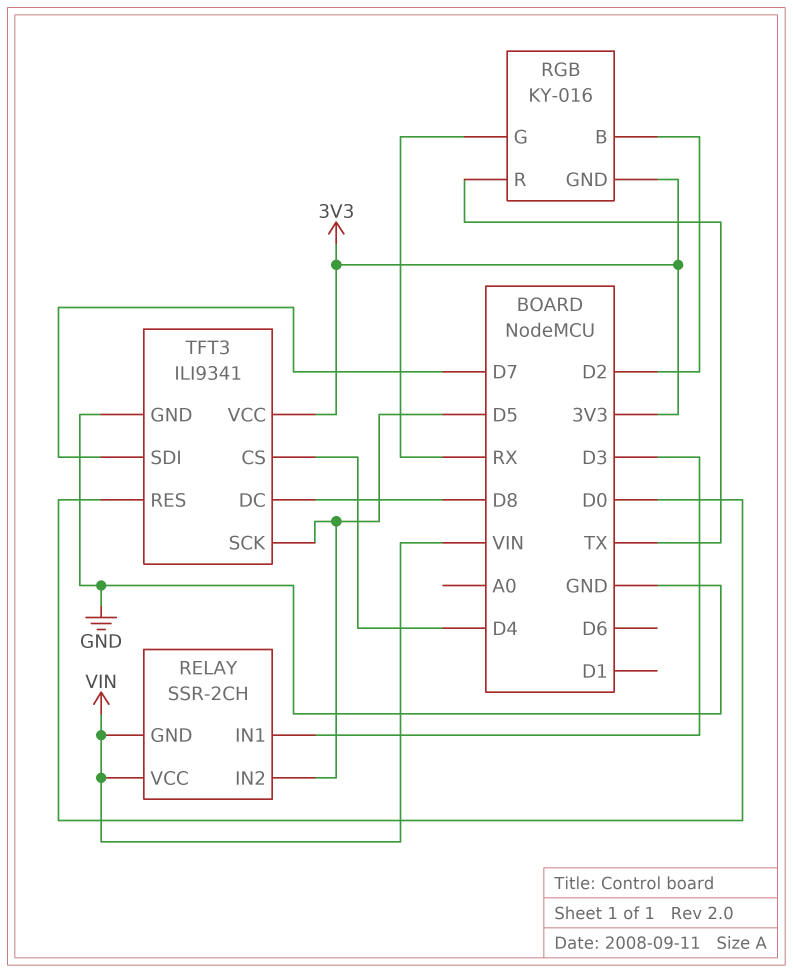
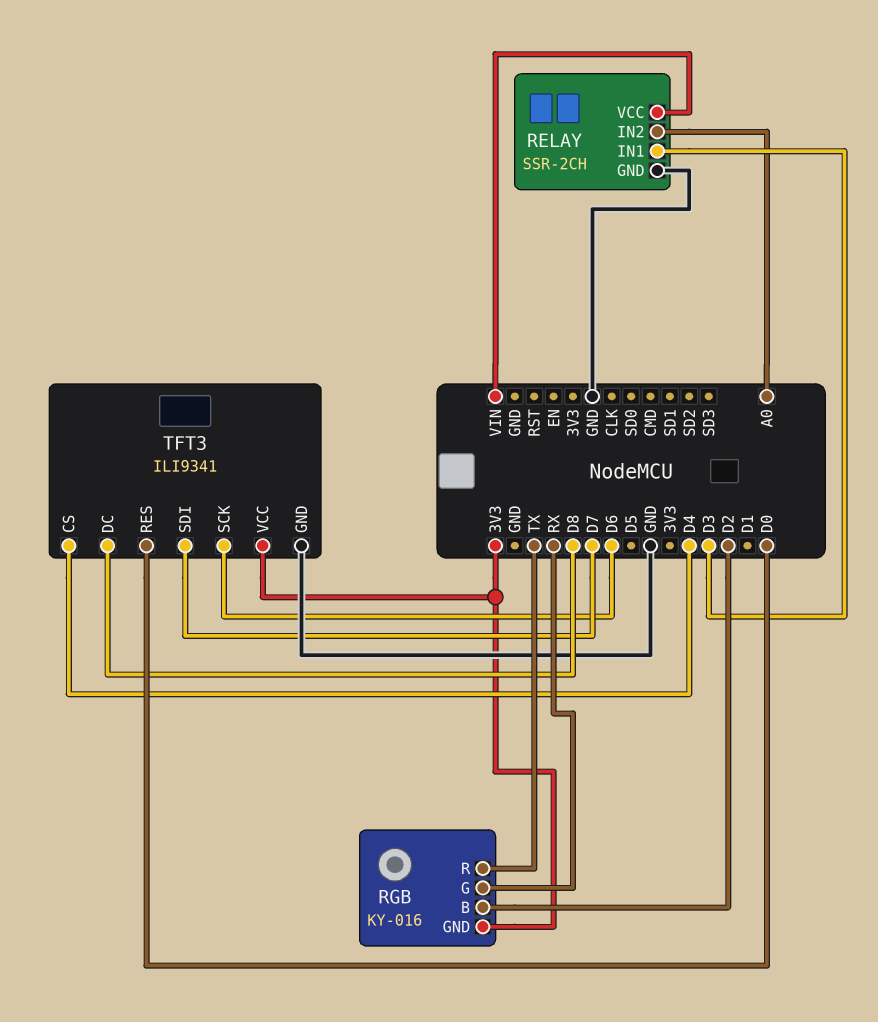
RELAY pin GND: VIN -> GND
RELAY pin IN2: D5 -> A0
TFT3 pin SCK: D5 -> D6

